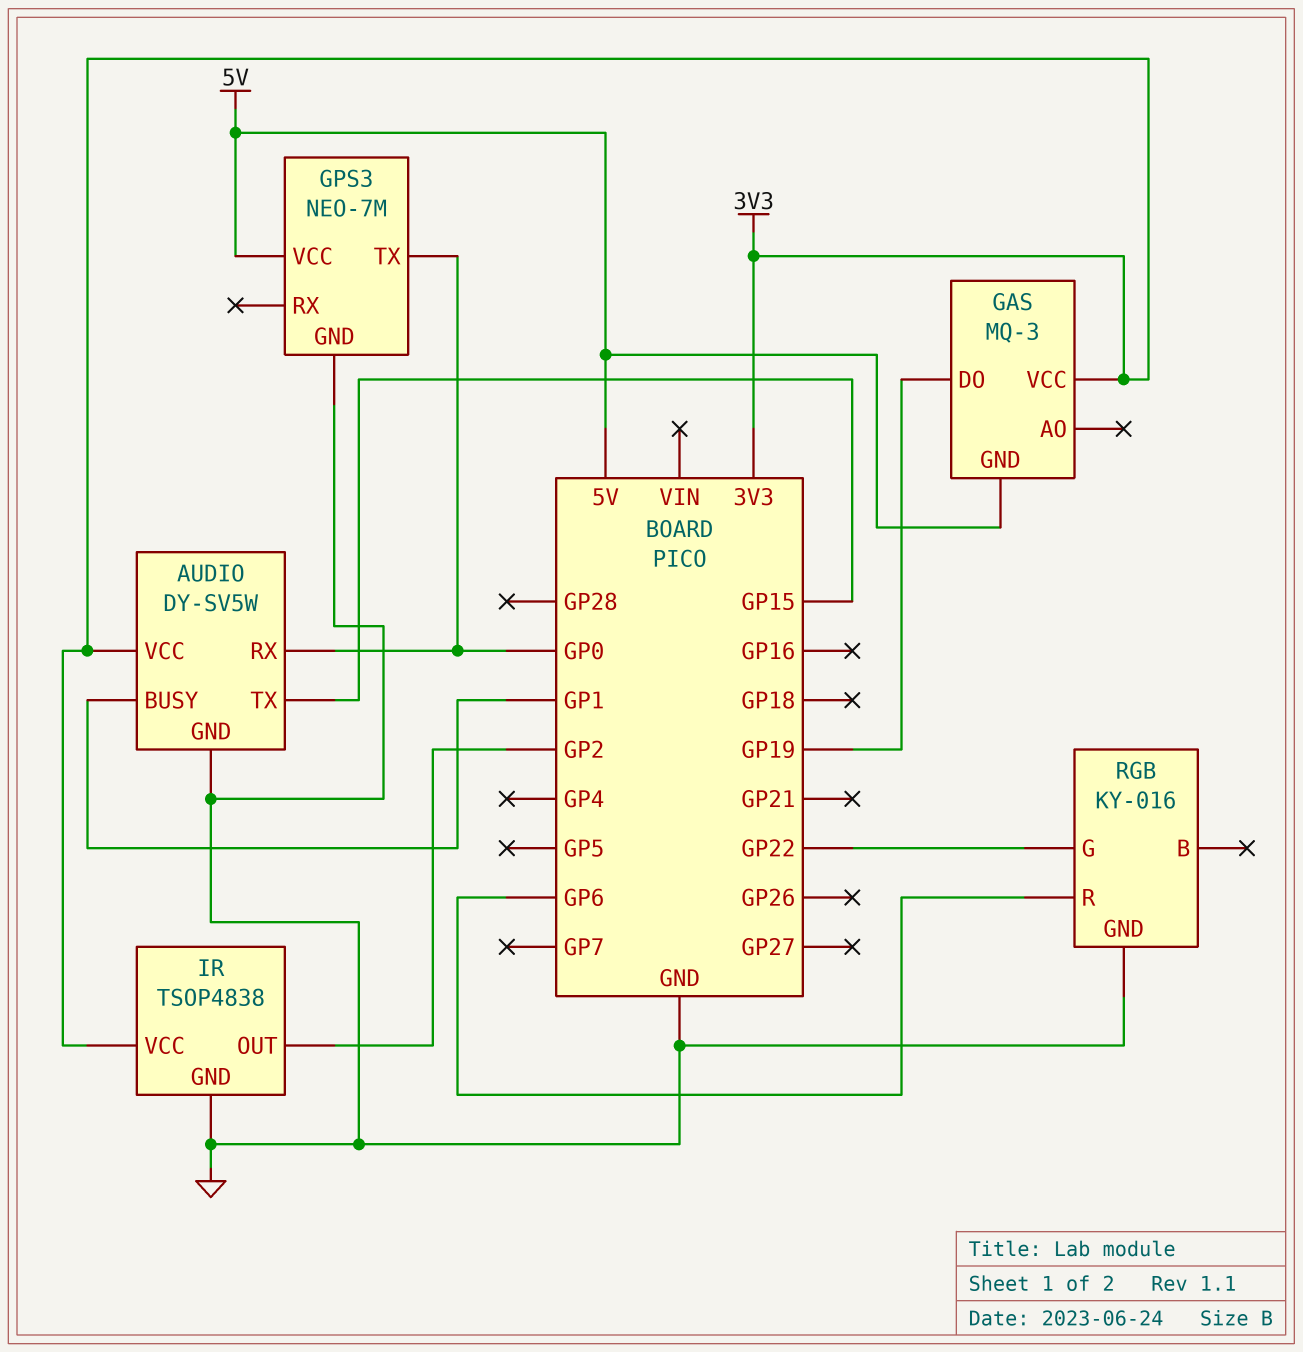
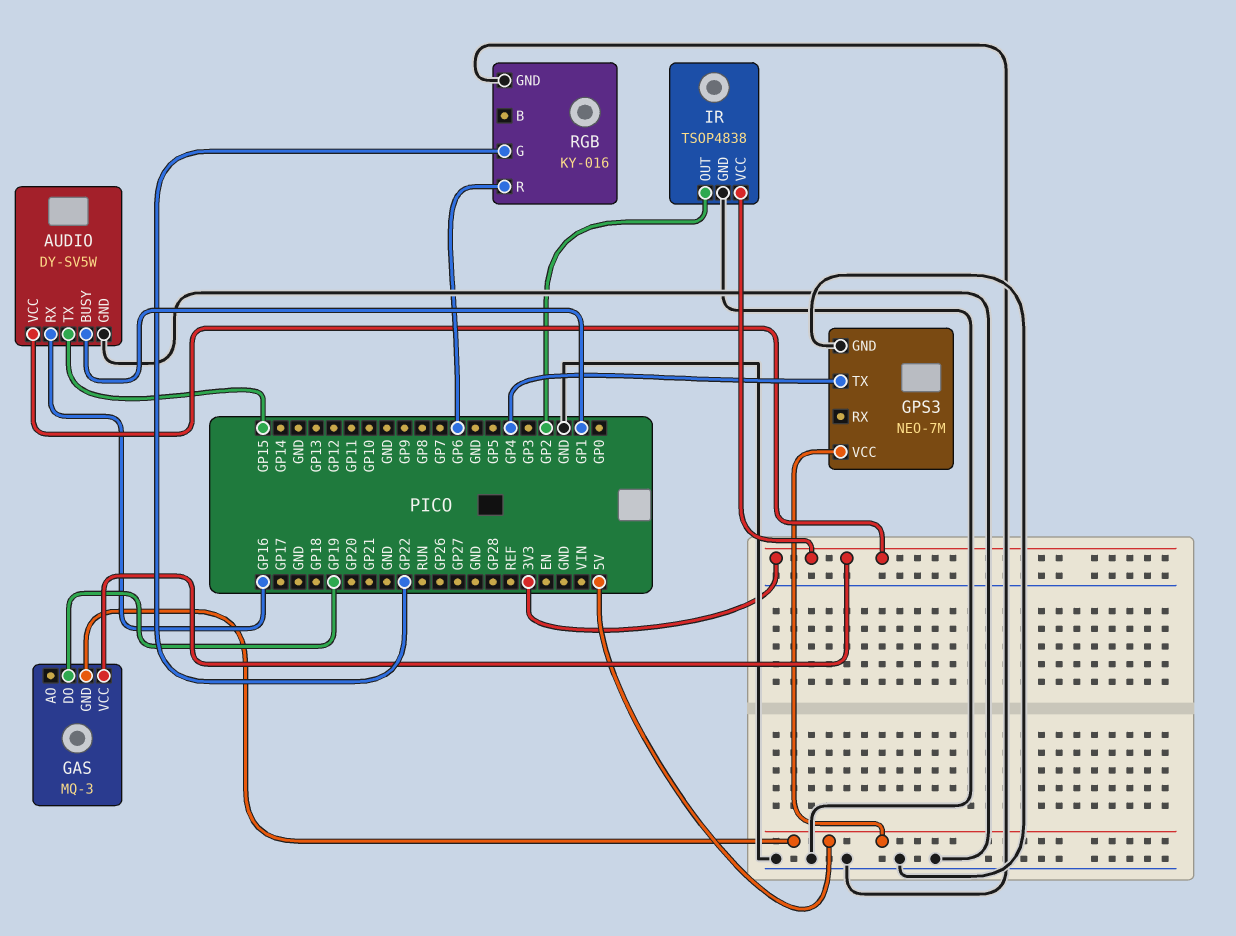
AUDIO pin RX: GP0 -> GP16
GPS3 pin TX: GP0 -> GP4

